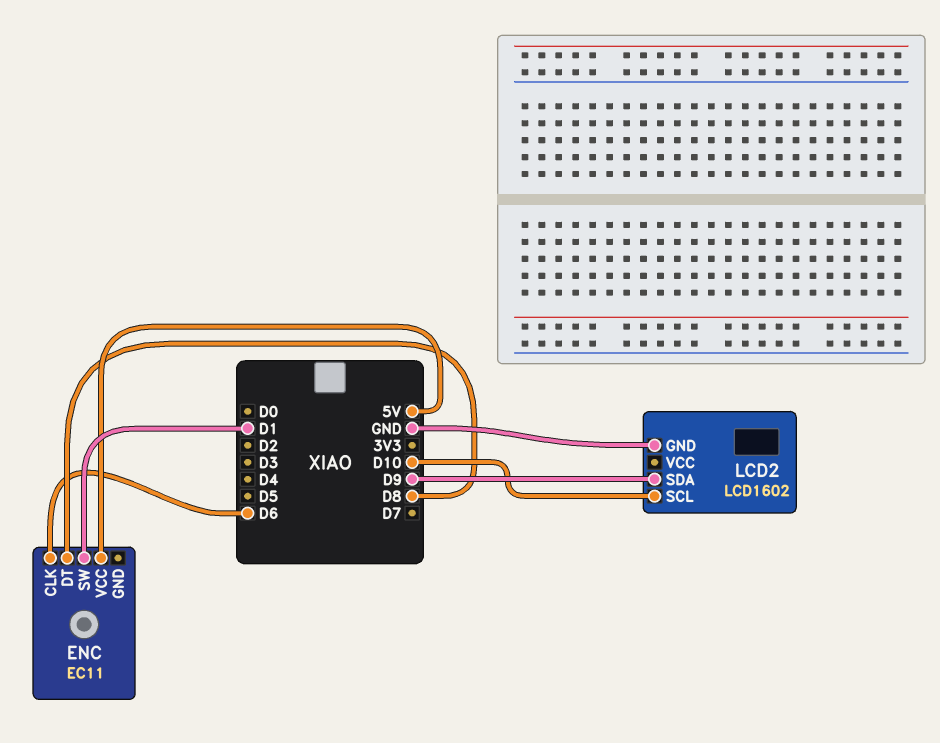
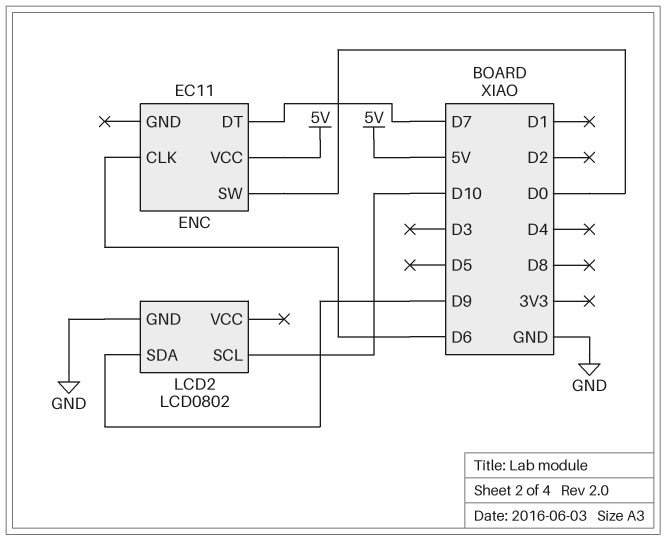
ENC pin DT: D8 -> D7
ENC pin SW: D1 -> D0
LCD2: LCD1602 -> LCD0802

